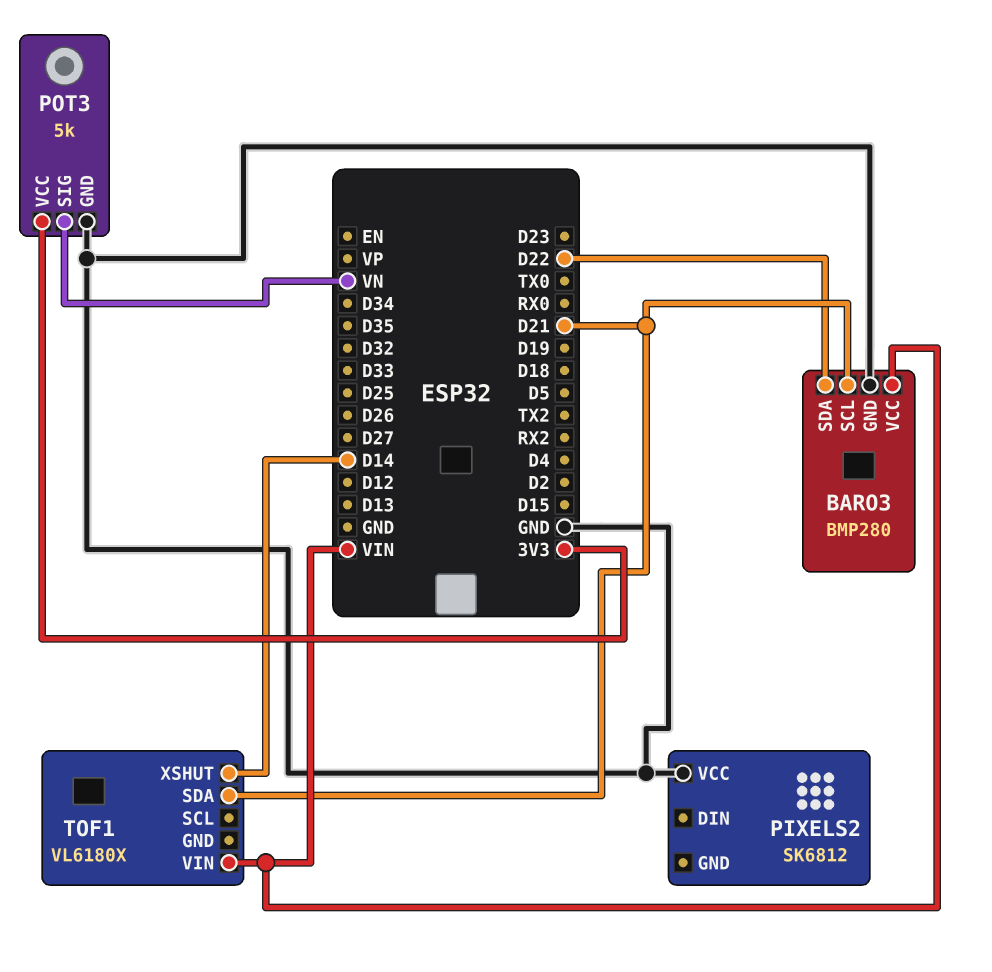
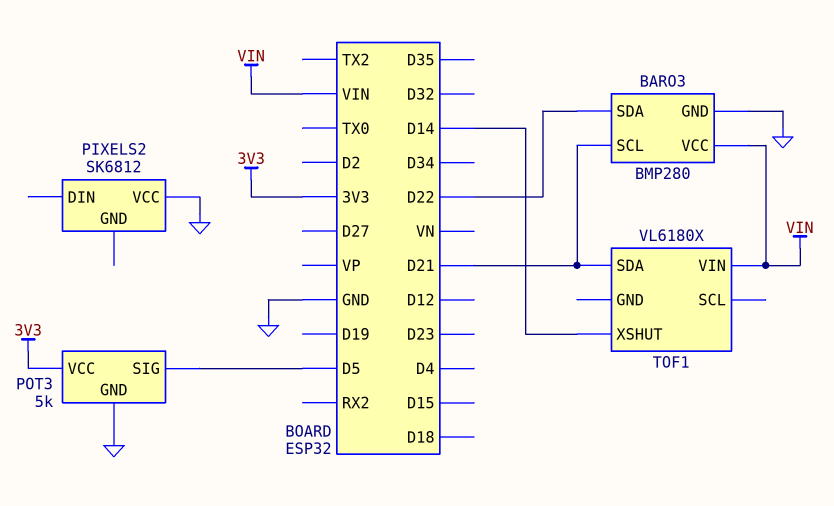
POT3 pin SIG: VN -> D5

